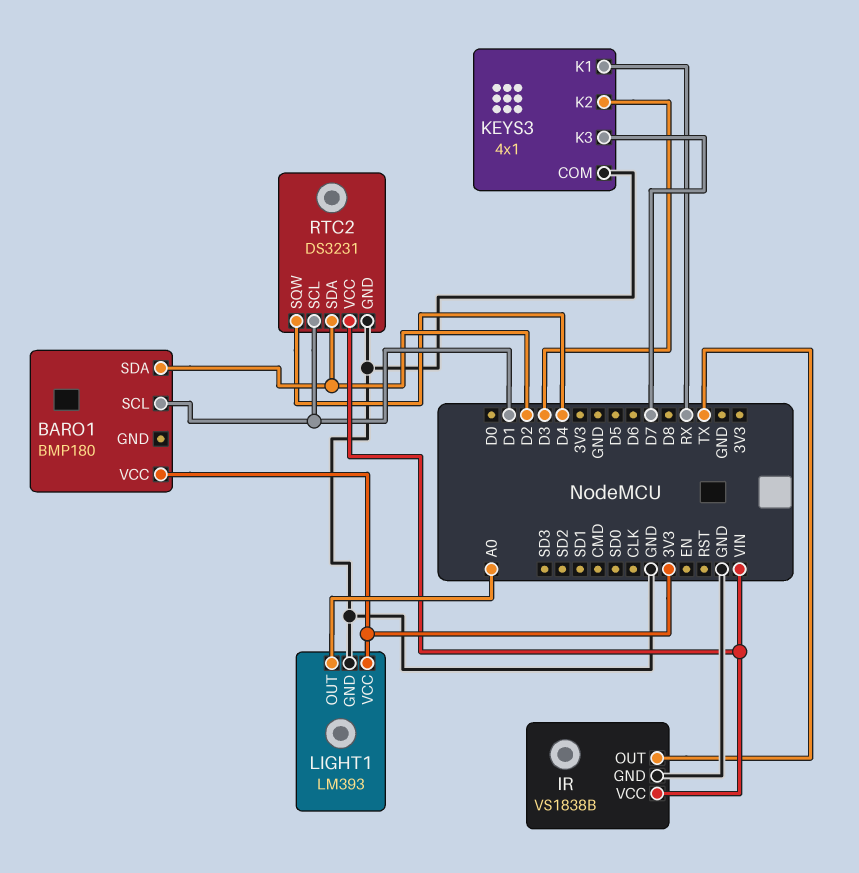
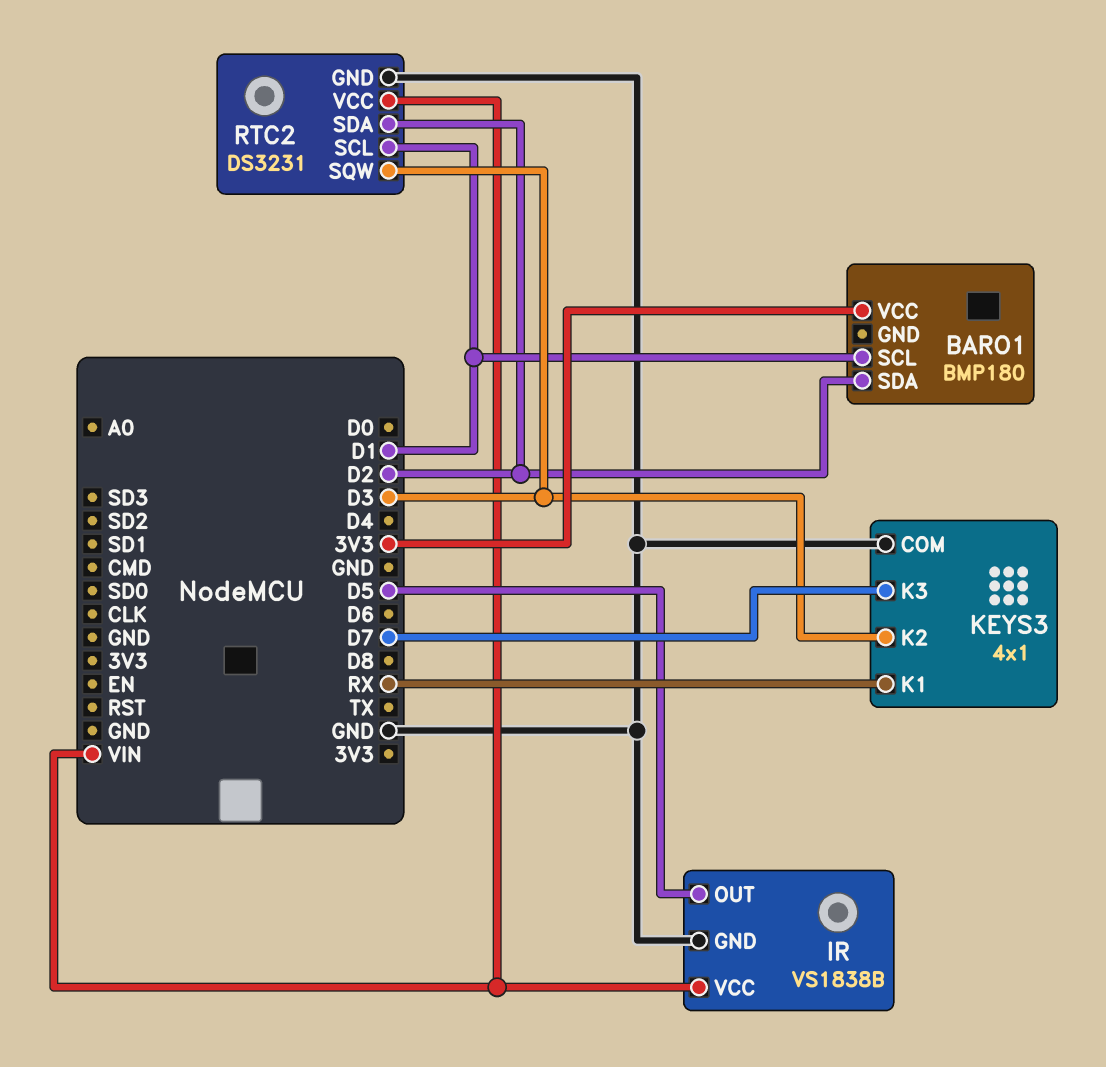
IR pin OUT: TX -> D5
LIGHT1: LM393 -> none
LIGHT1 pin GND: GND -> none
LIGHT1 pin OUT: A0 -> none
LIGHT1 pin VCC: 3V3 -> none
RTC2 pin SQW: D4 -> D3

